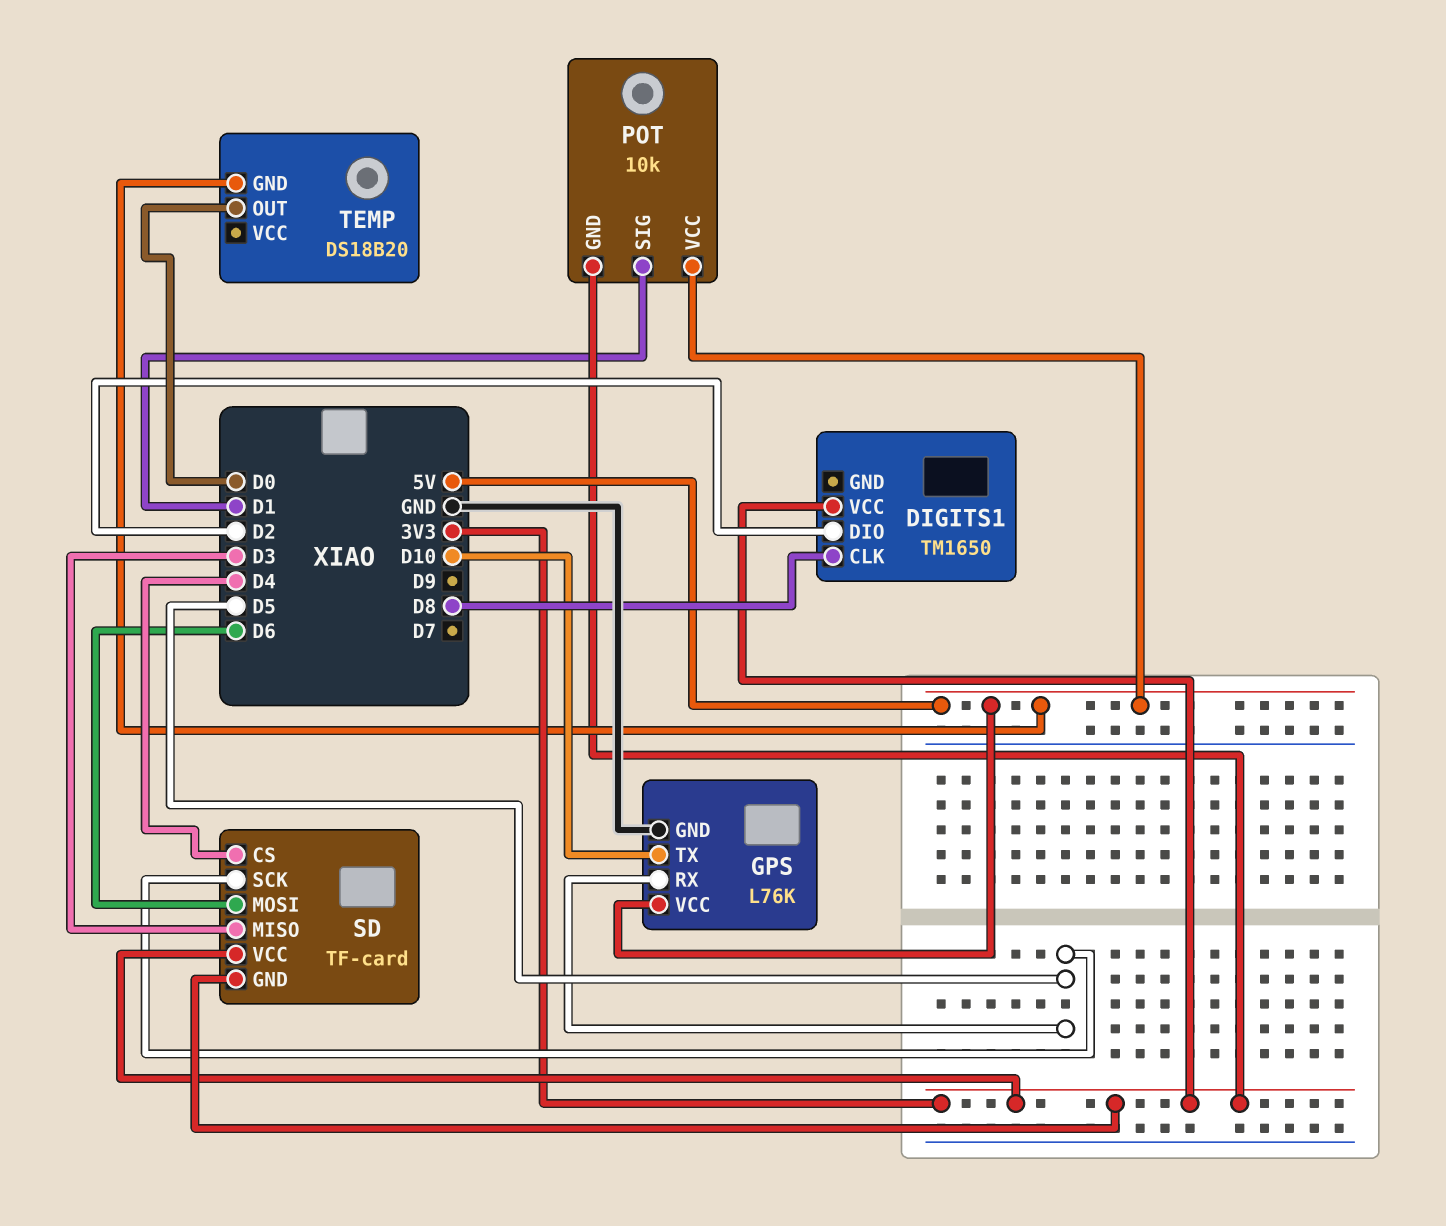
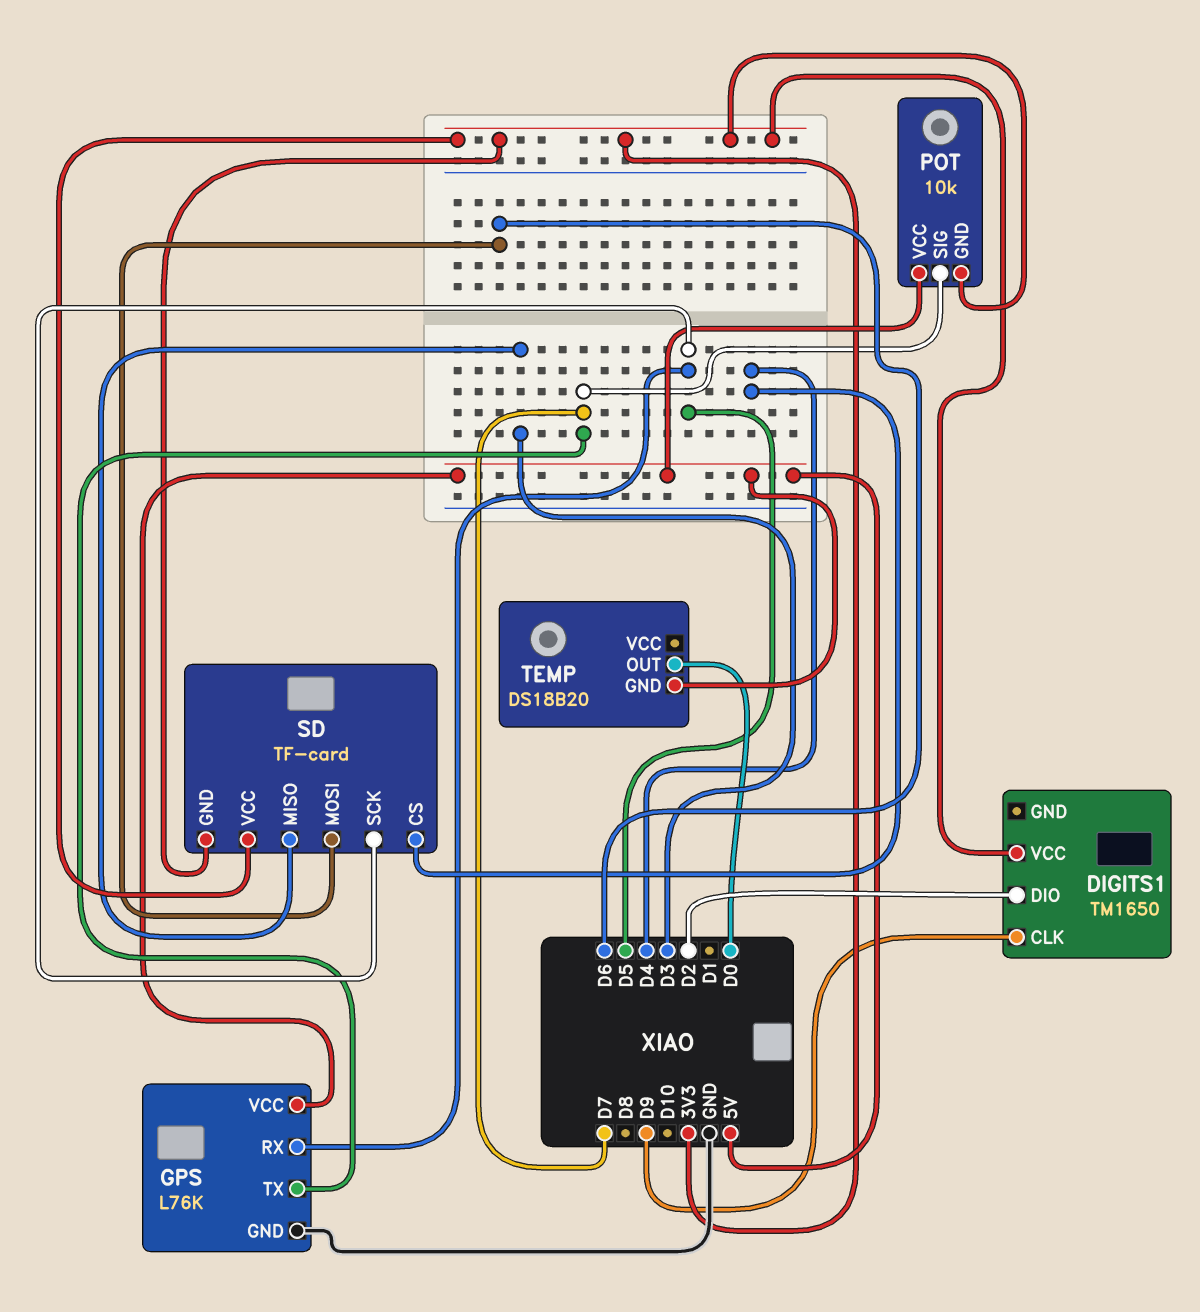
DIGITS1 pin CLK: D8 -> D9
GPS pin TX: D10 -> D7
POT pin SIG: D1 -> D7

